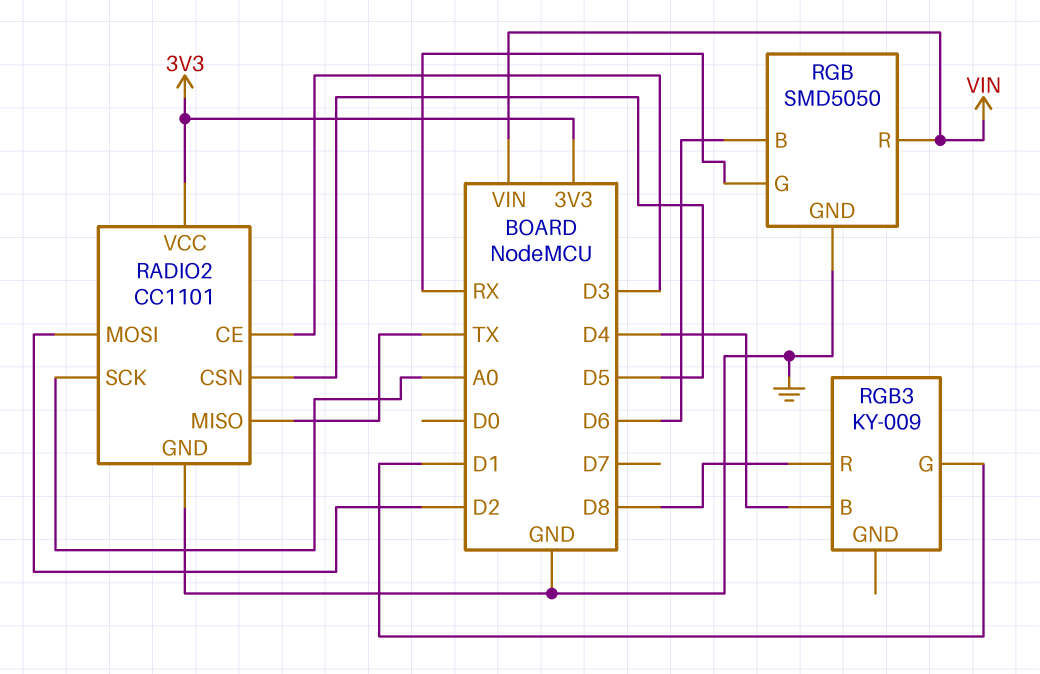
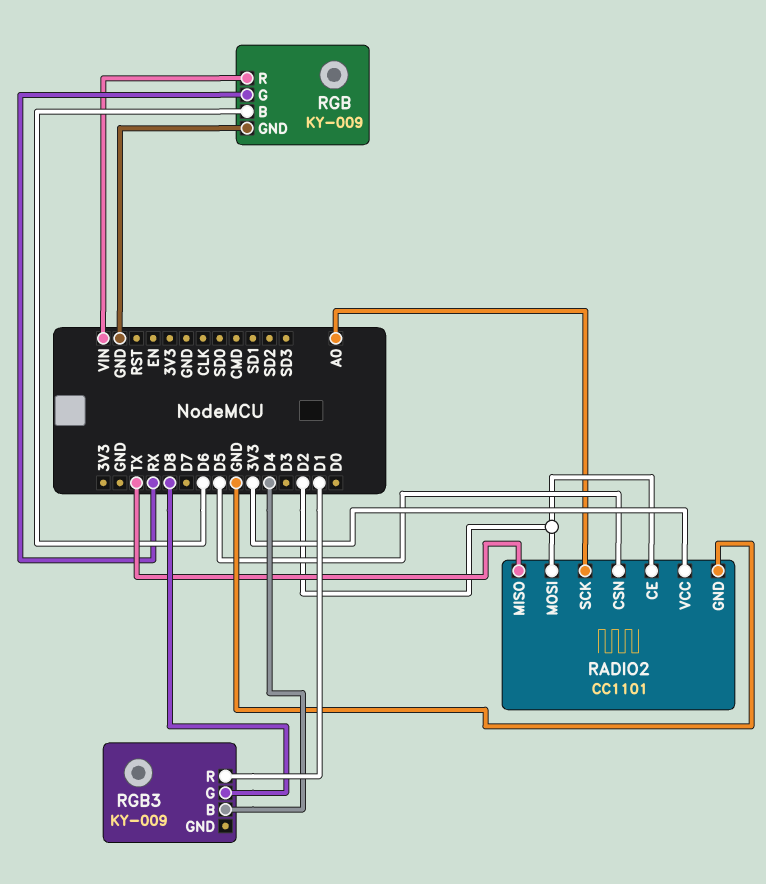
RADIO2 pin CE: D3 -> D2
RGB: SMD5050 -> KY-009
RGB3 pin G: D1 -> D8
RGB3 pin R: D8 -> D1

